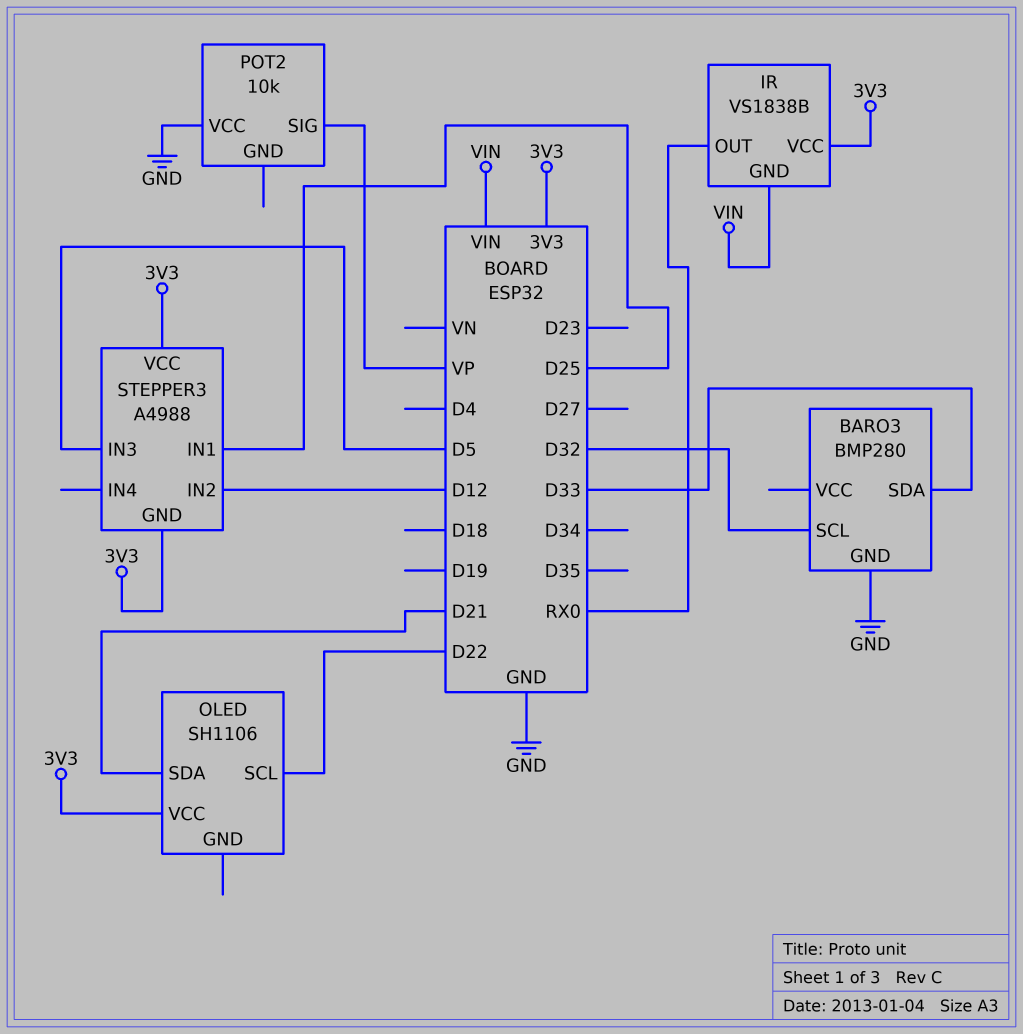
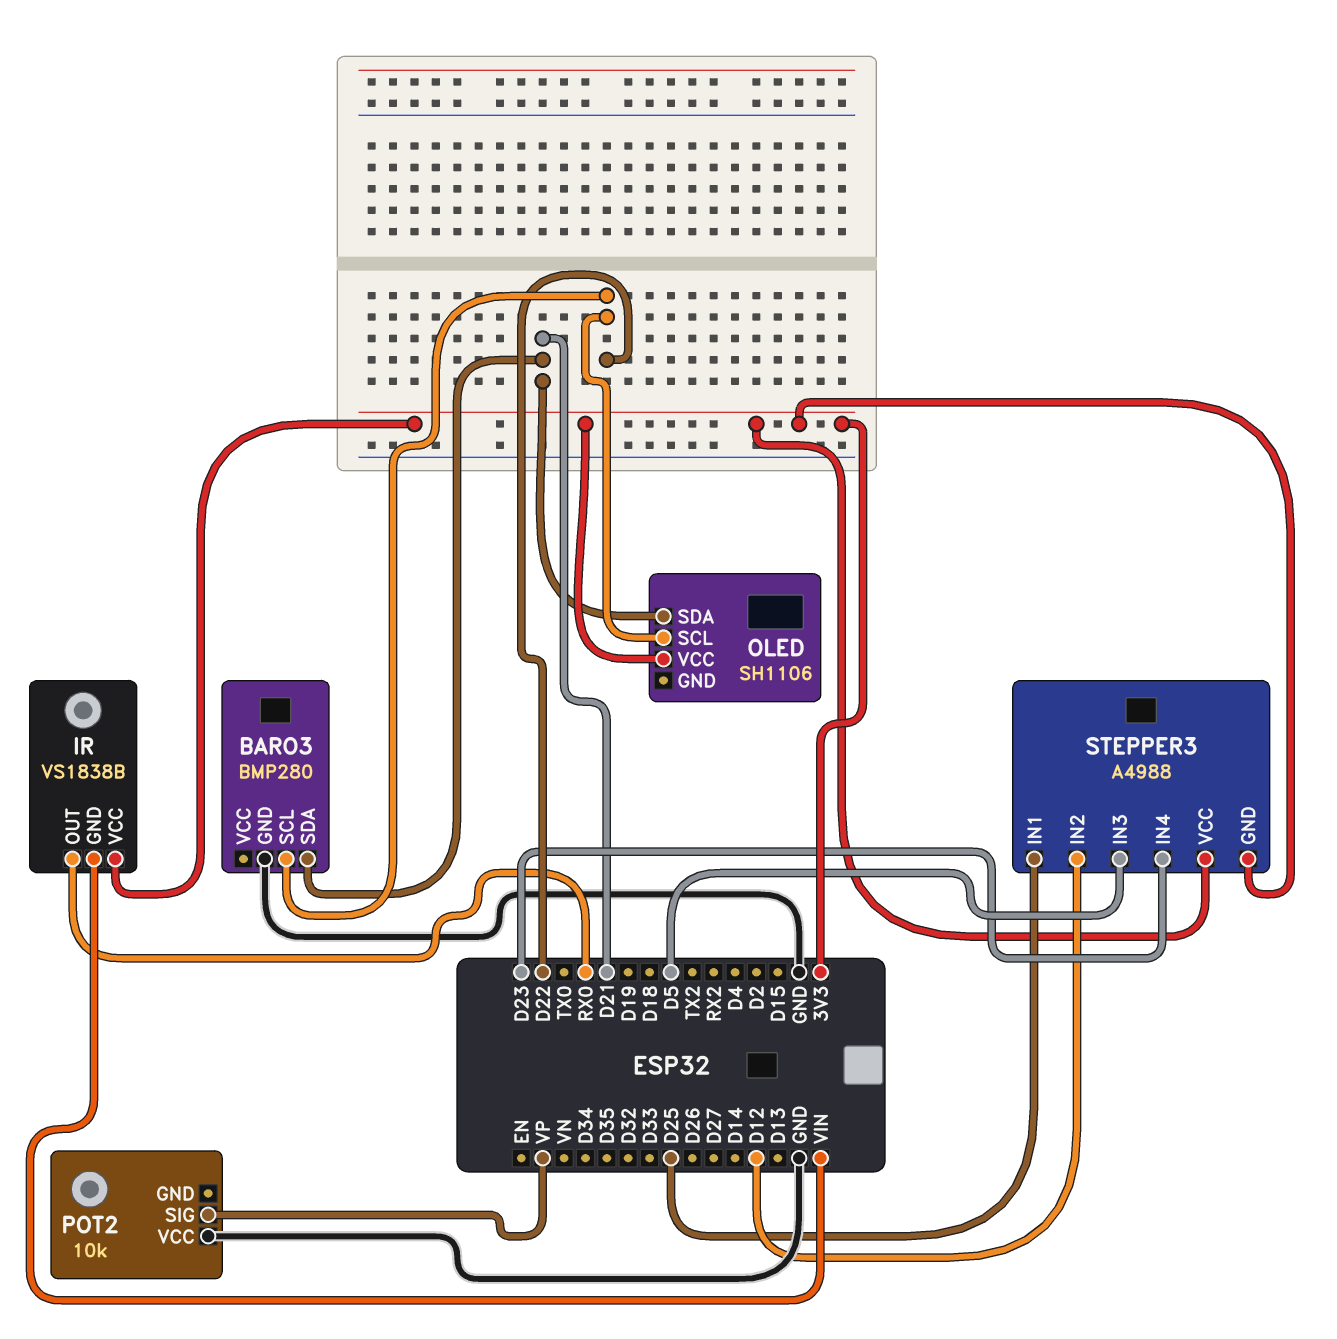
BARO3 pin SCL: D32 -> D22
BARO3 pin SDA: D33 -> D21
STEPPER3 pin IN4: none -> D23

